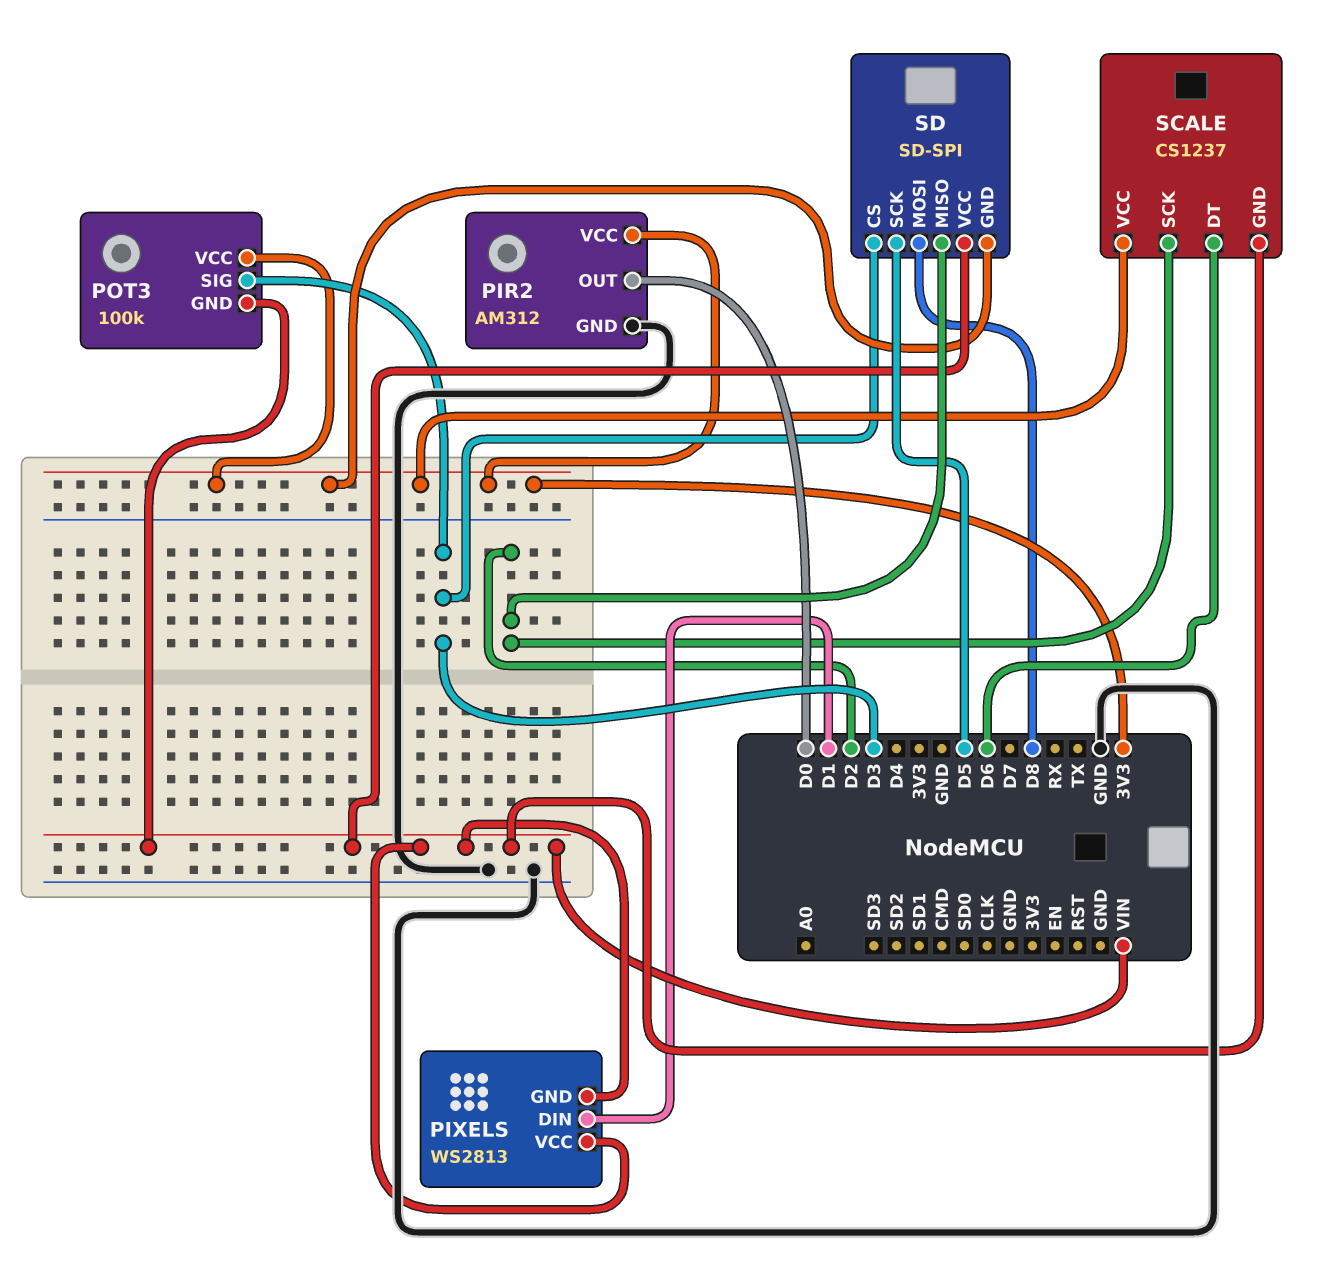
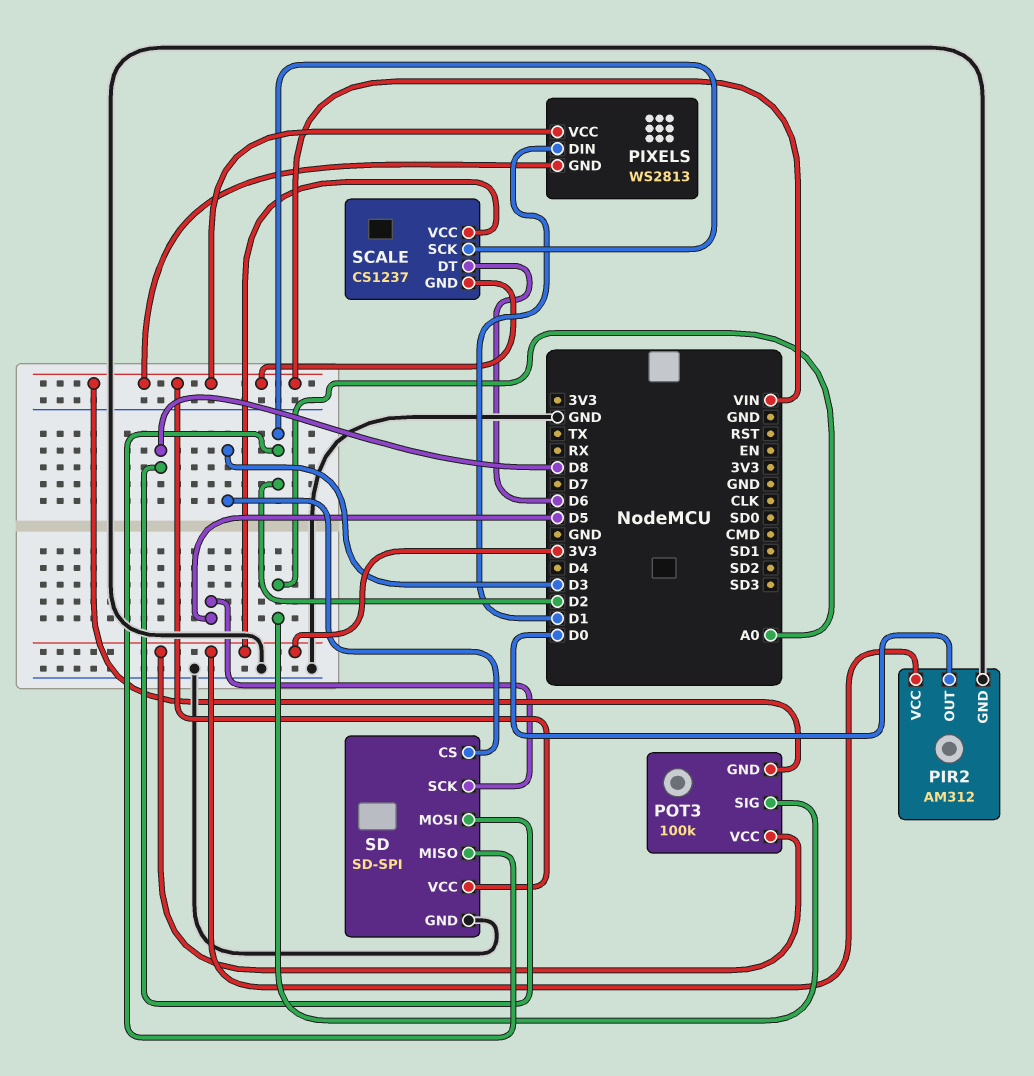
POT3 pin SIG: D3 -> A0
SD pin GND: 3V3 -> GND

